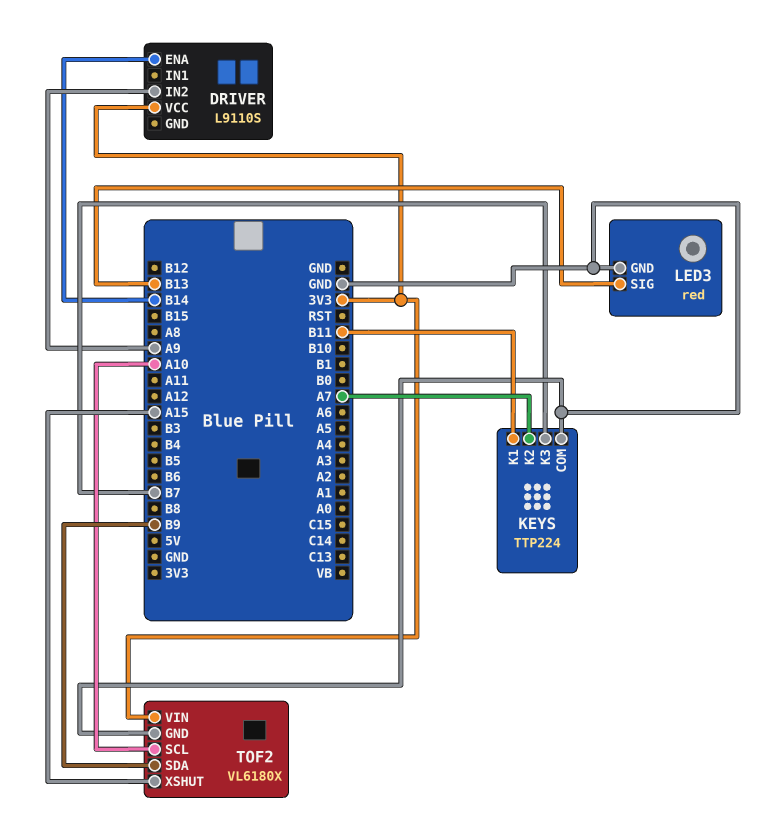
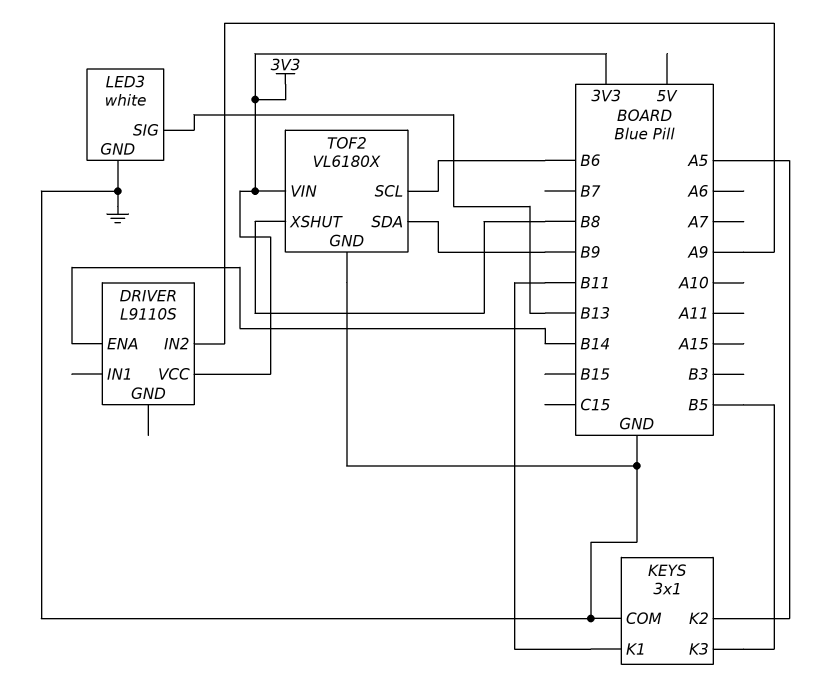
KEYS: TTP224 -> 3x1
KEYS pin K2: A7 -> A5
KEYS pin K3: B7 -> B5
LED3: red -> white
TOF2 pin SCL: A10 -> B6
TOF2 pin XSHUT: A15 -> B8

